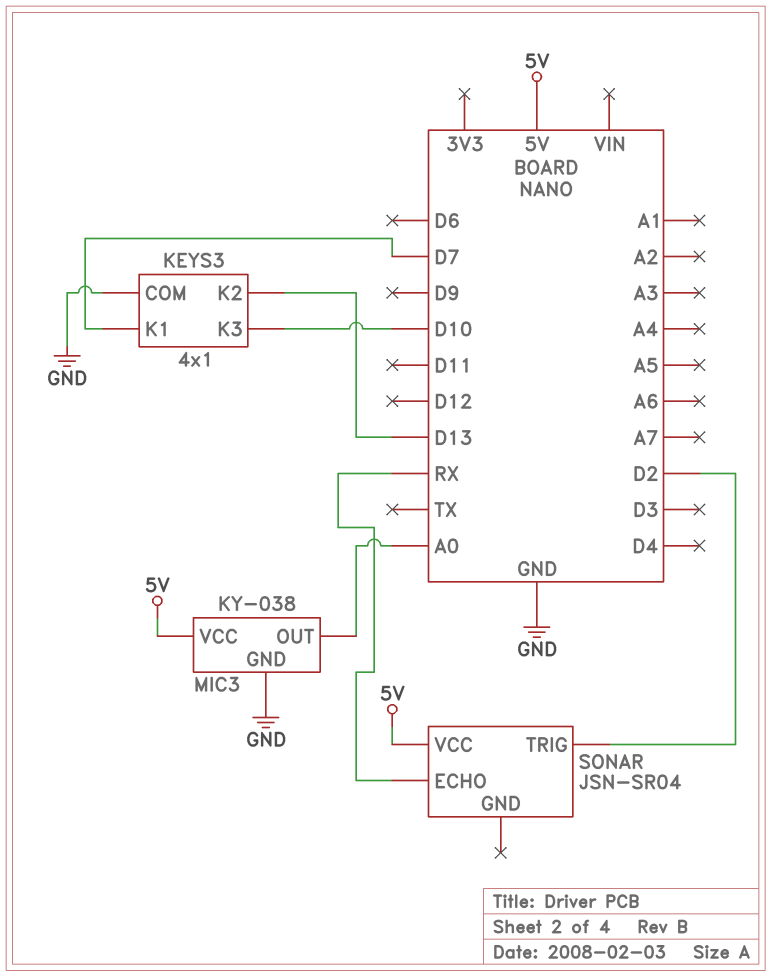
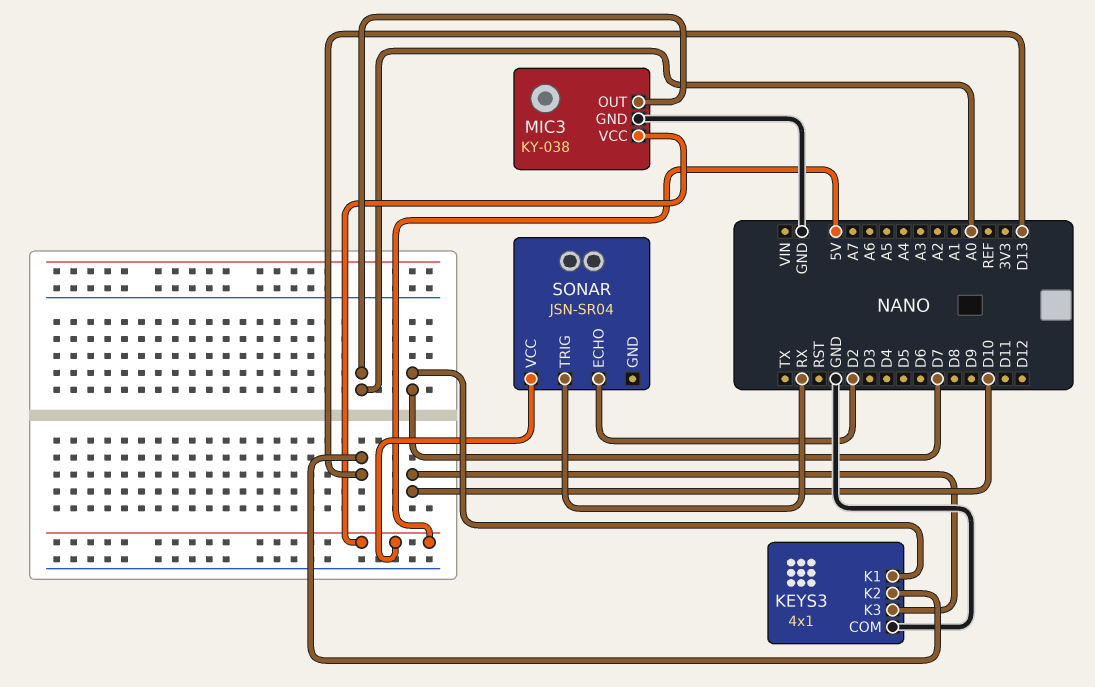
SONAR pin ECHO: RX -> D2
SONAR pin TRIG: D2 -> RX

